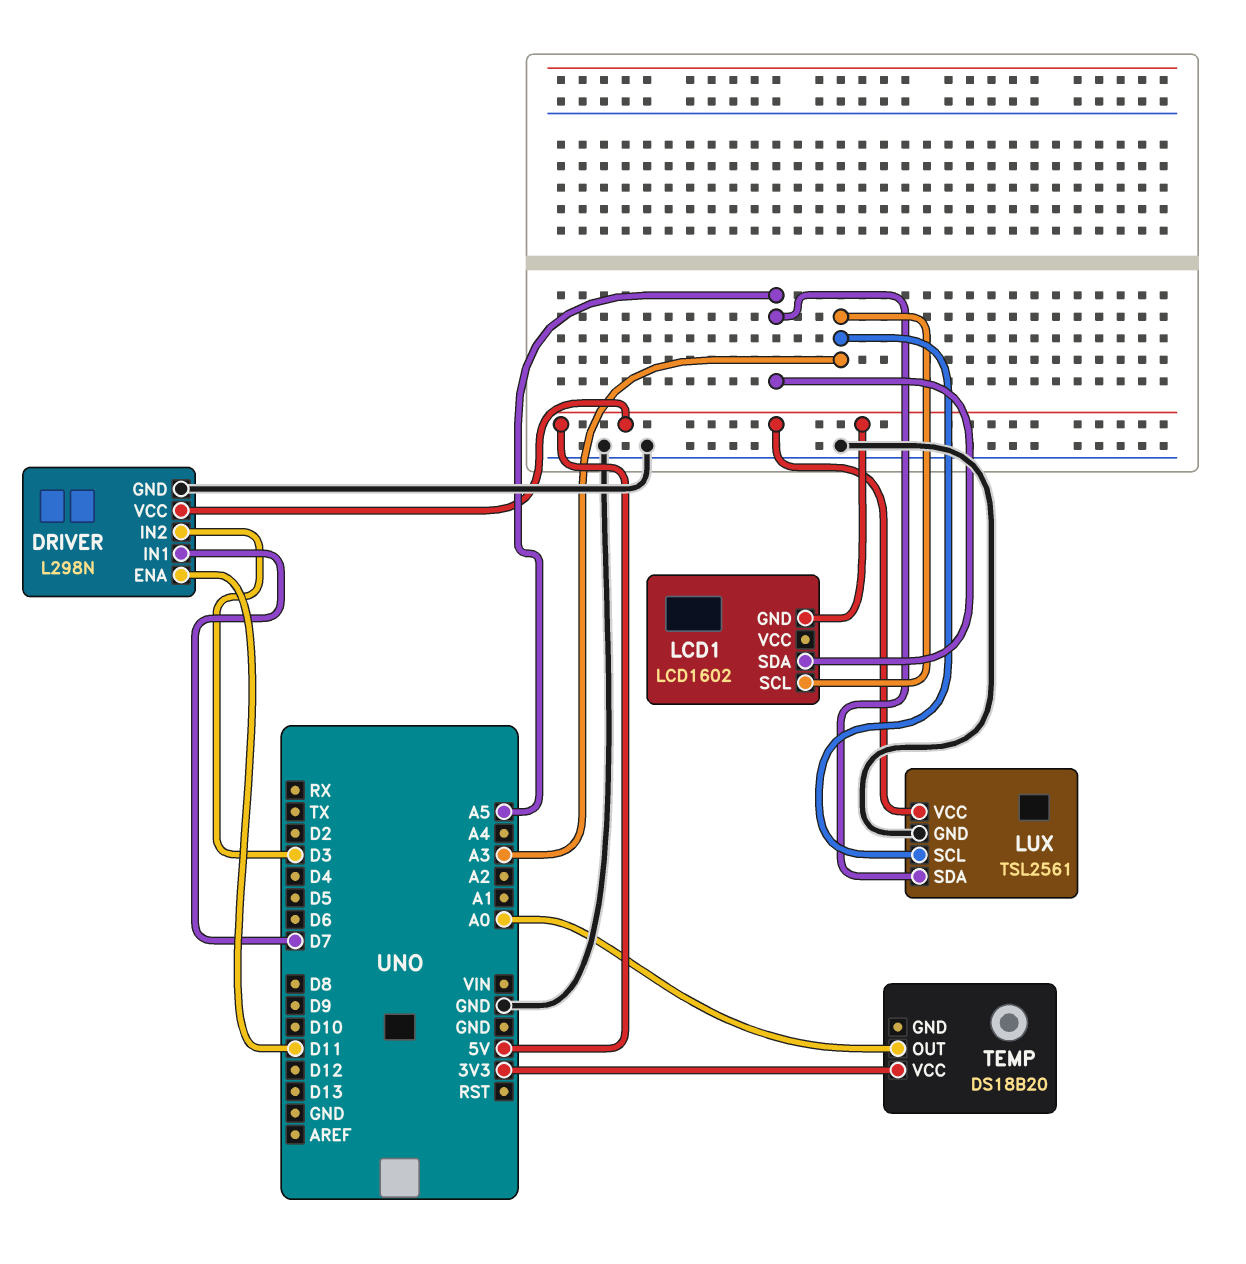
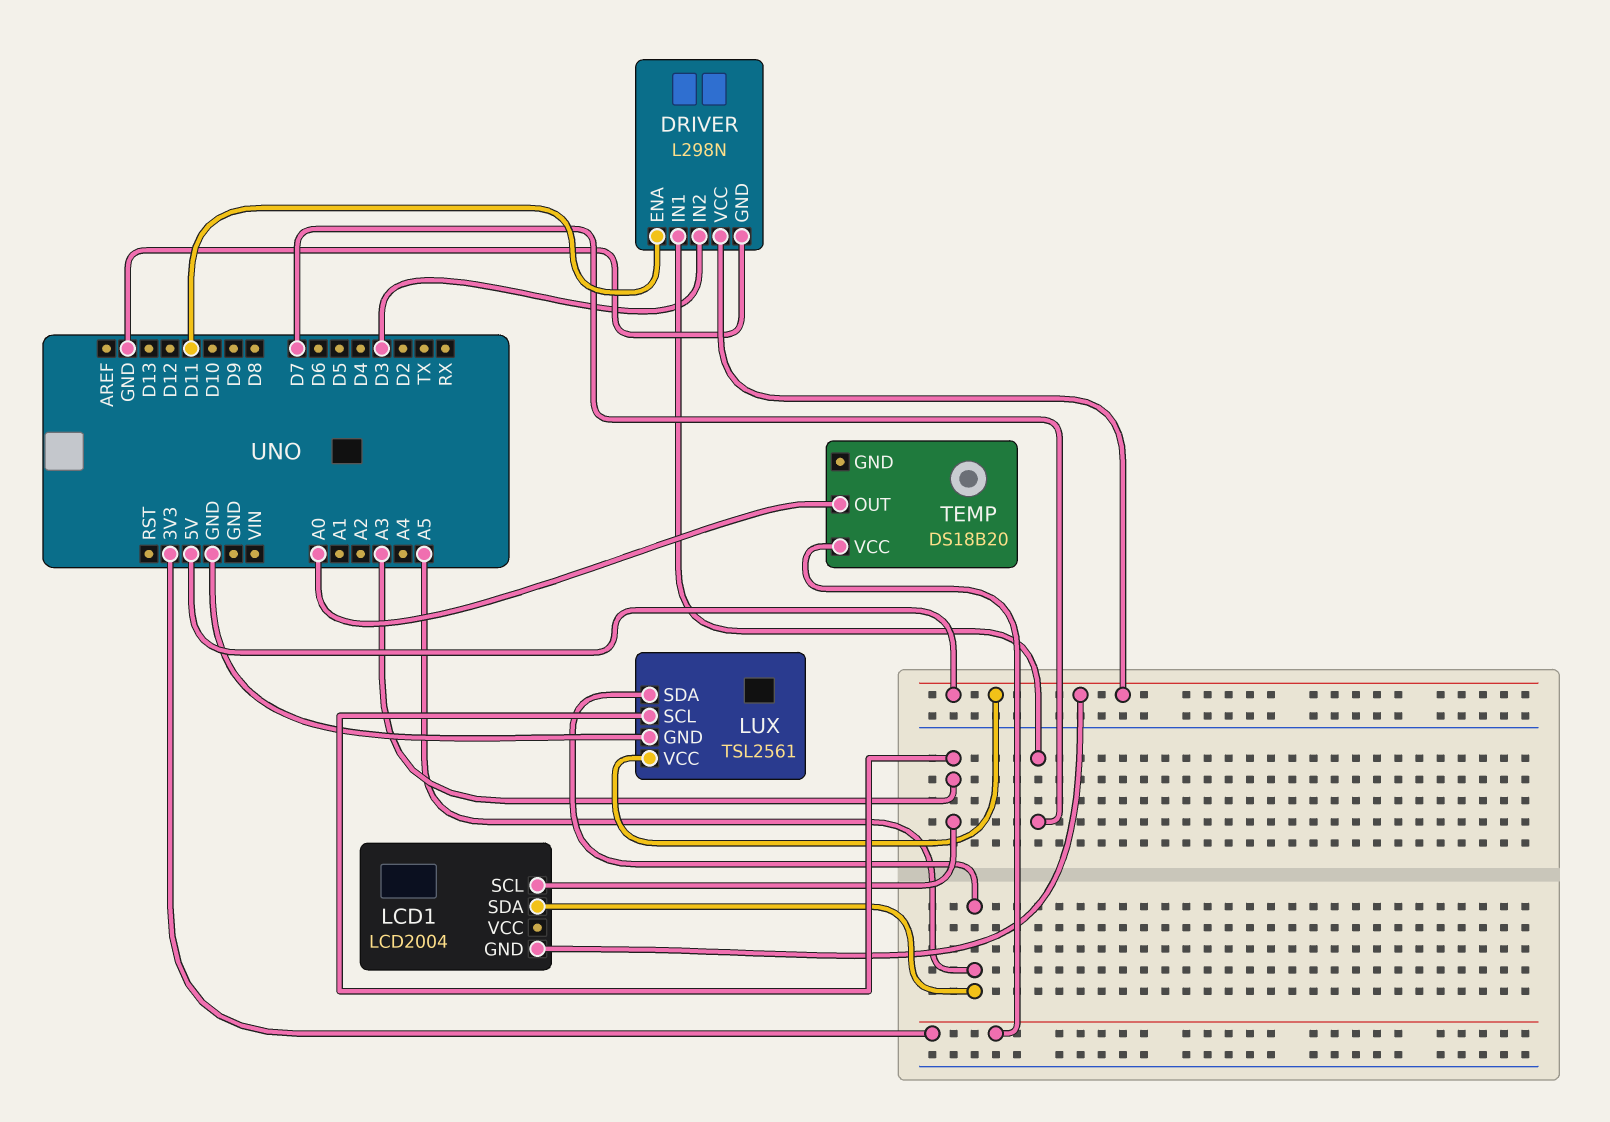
LCD1: LCD1602 -> LCD2004

